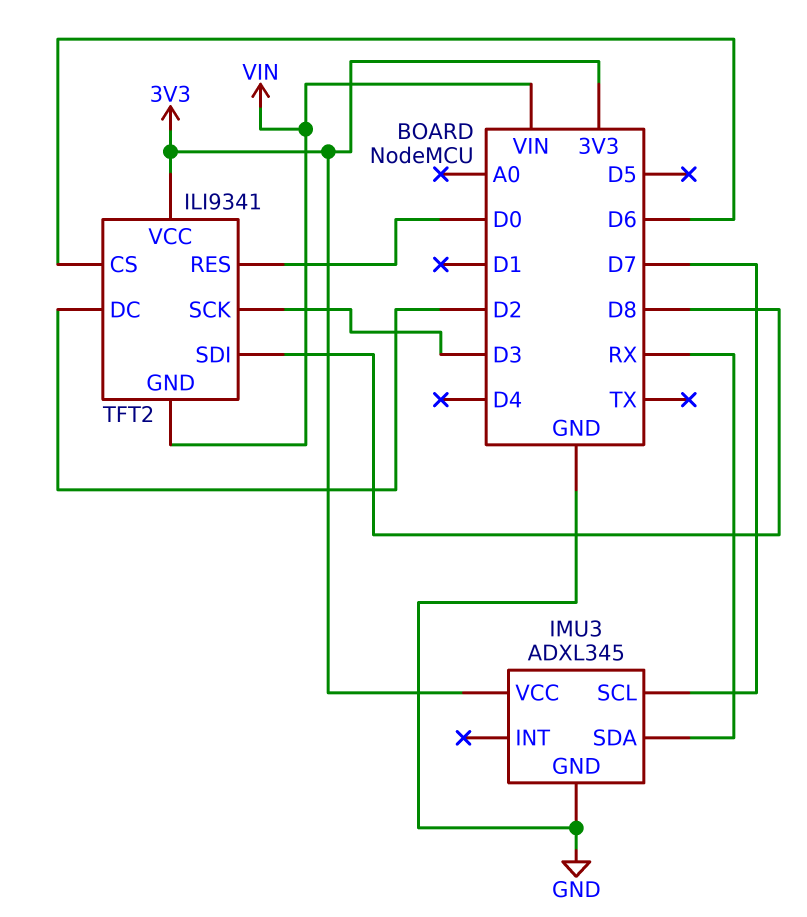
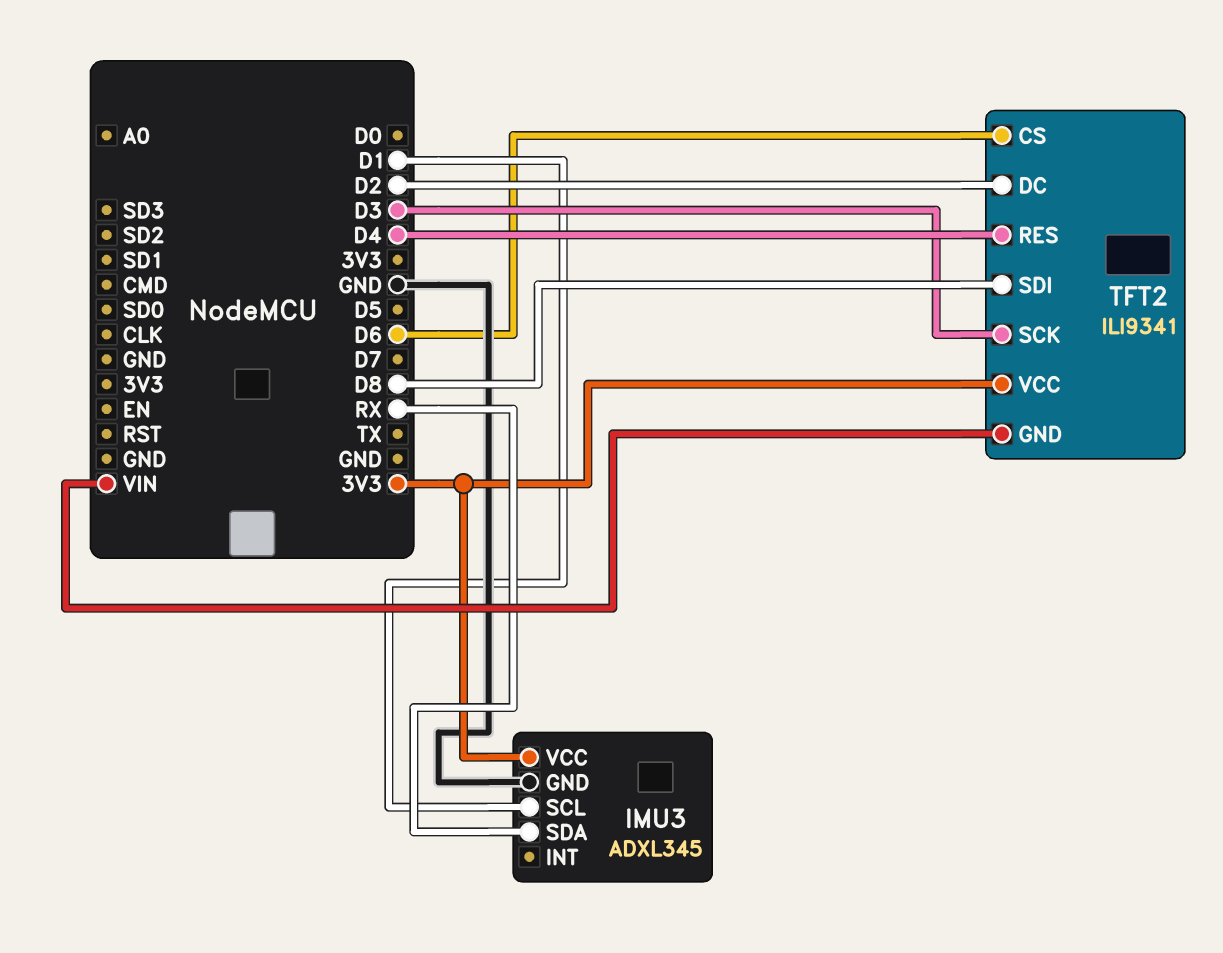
IMU3 pin SCL: D7 -> D1
TFT2 pin RES: D0 -> D4

